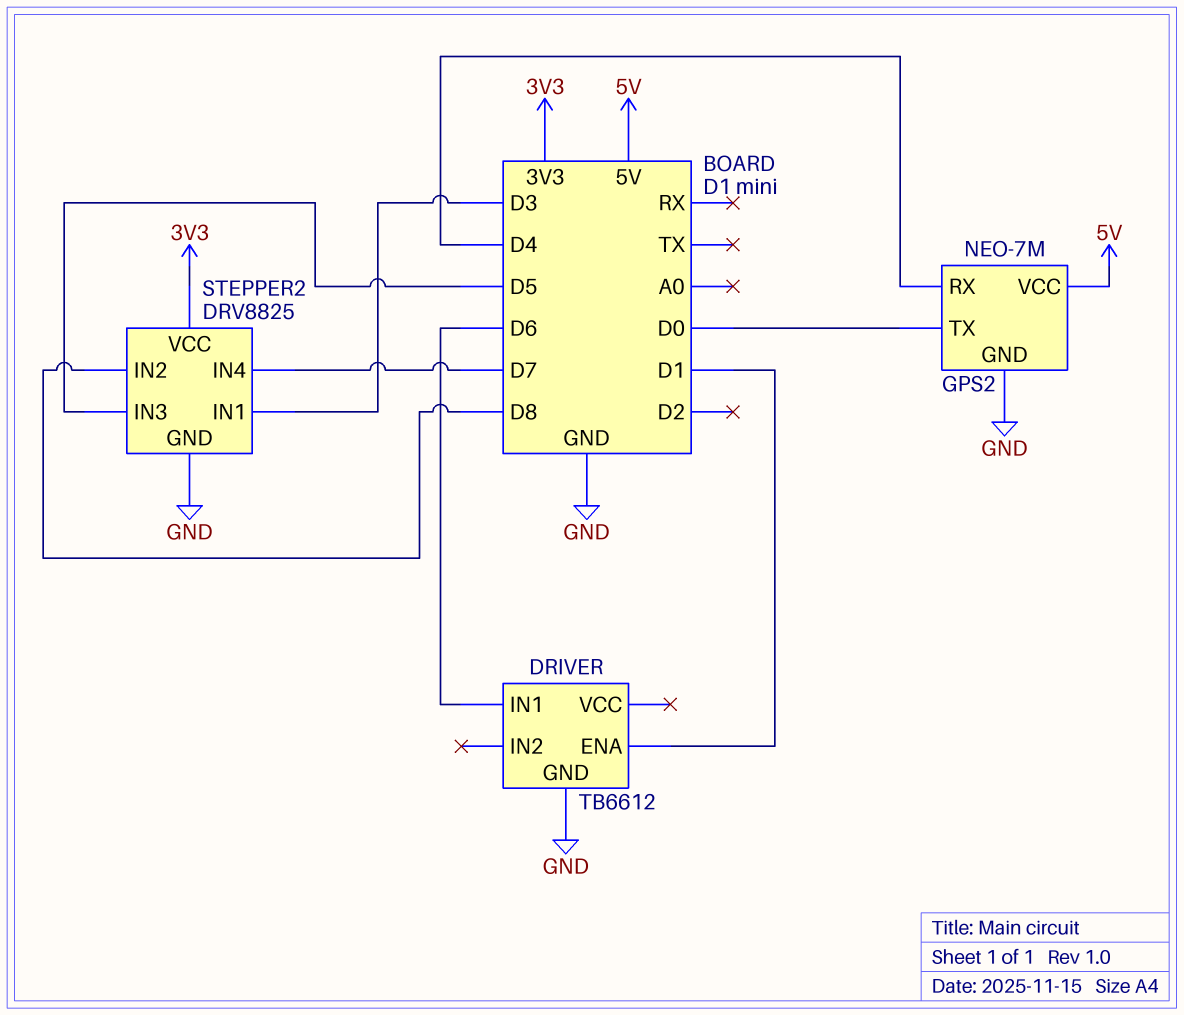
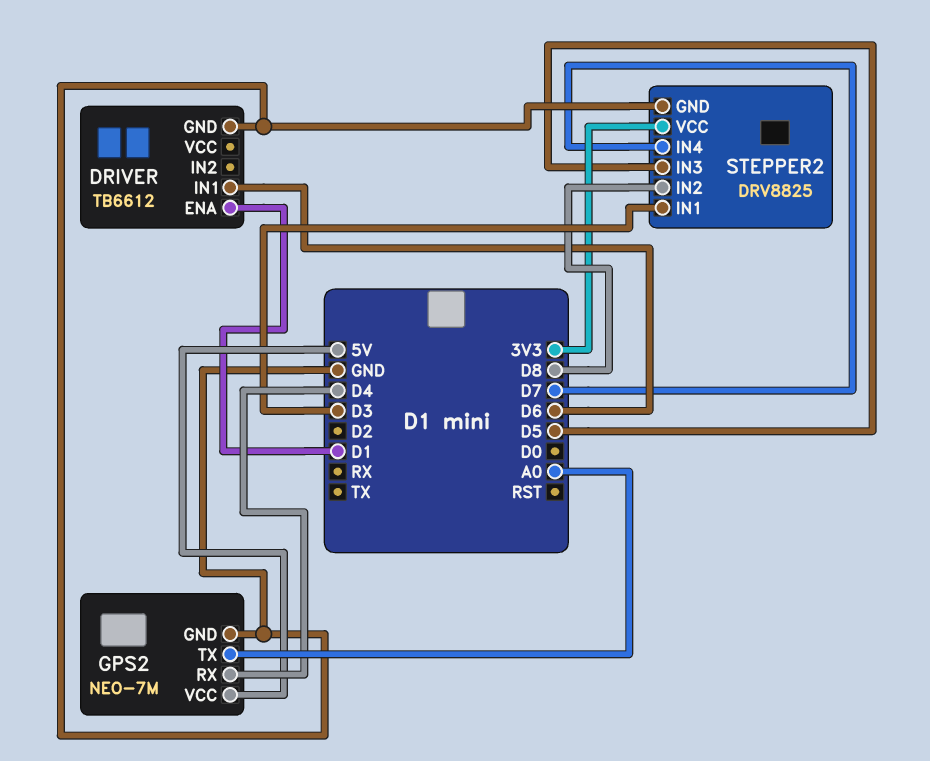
GPS2 pin TX: D0 -> A0

